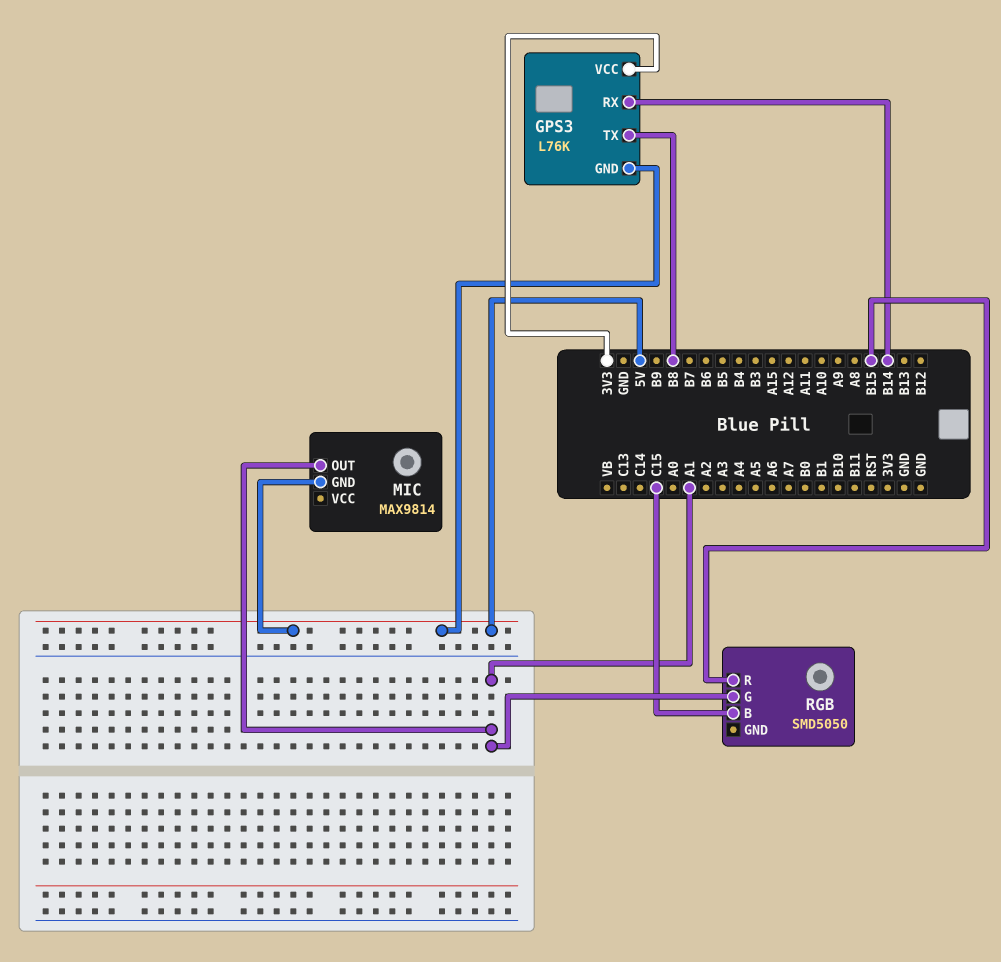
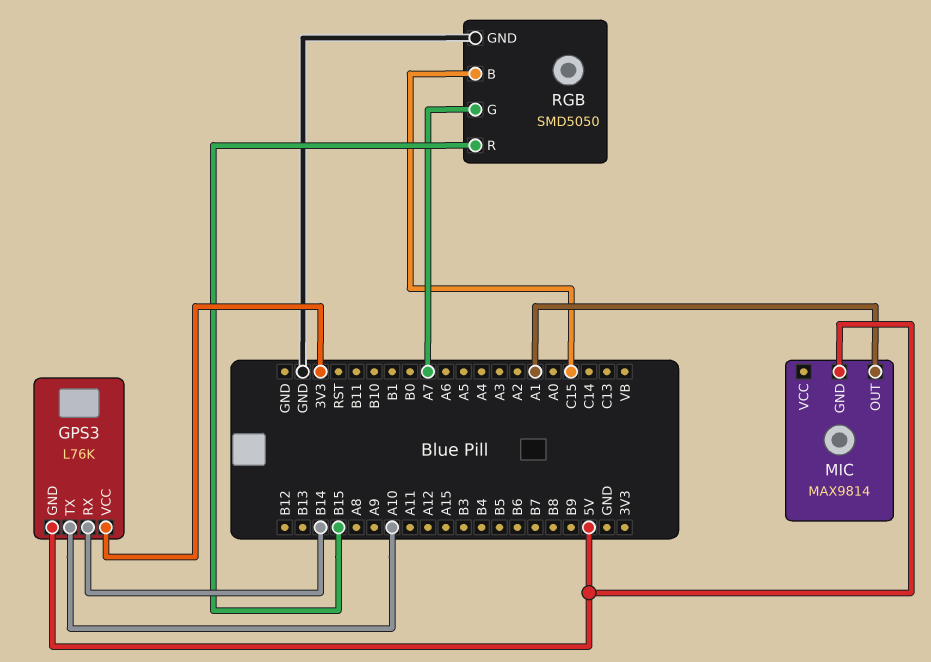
GPS3 pin TX: B8 -> A10
RGB pin G: A1 -> A7
RGB pin GND: none -> GND

